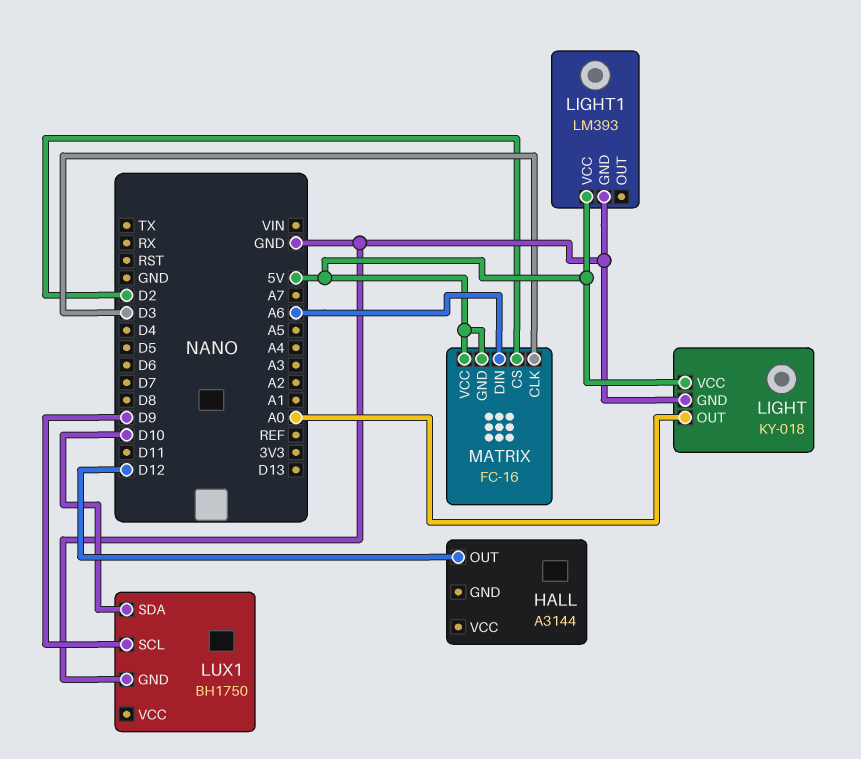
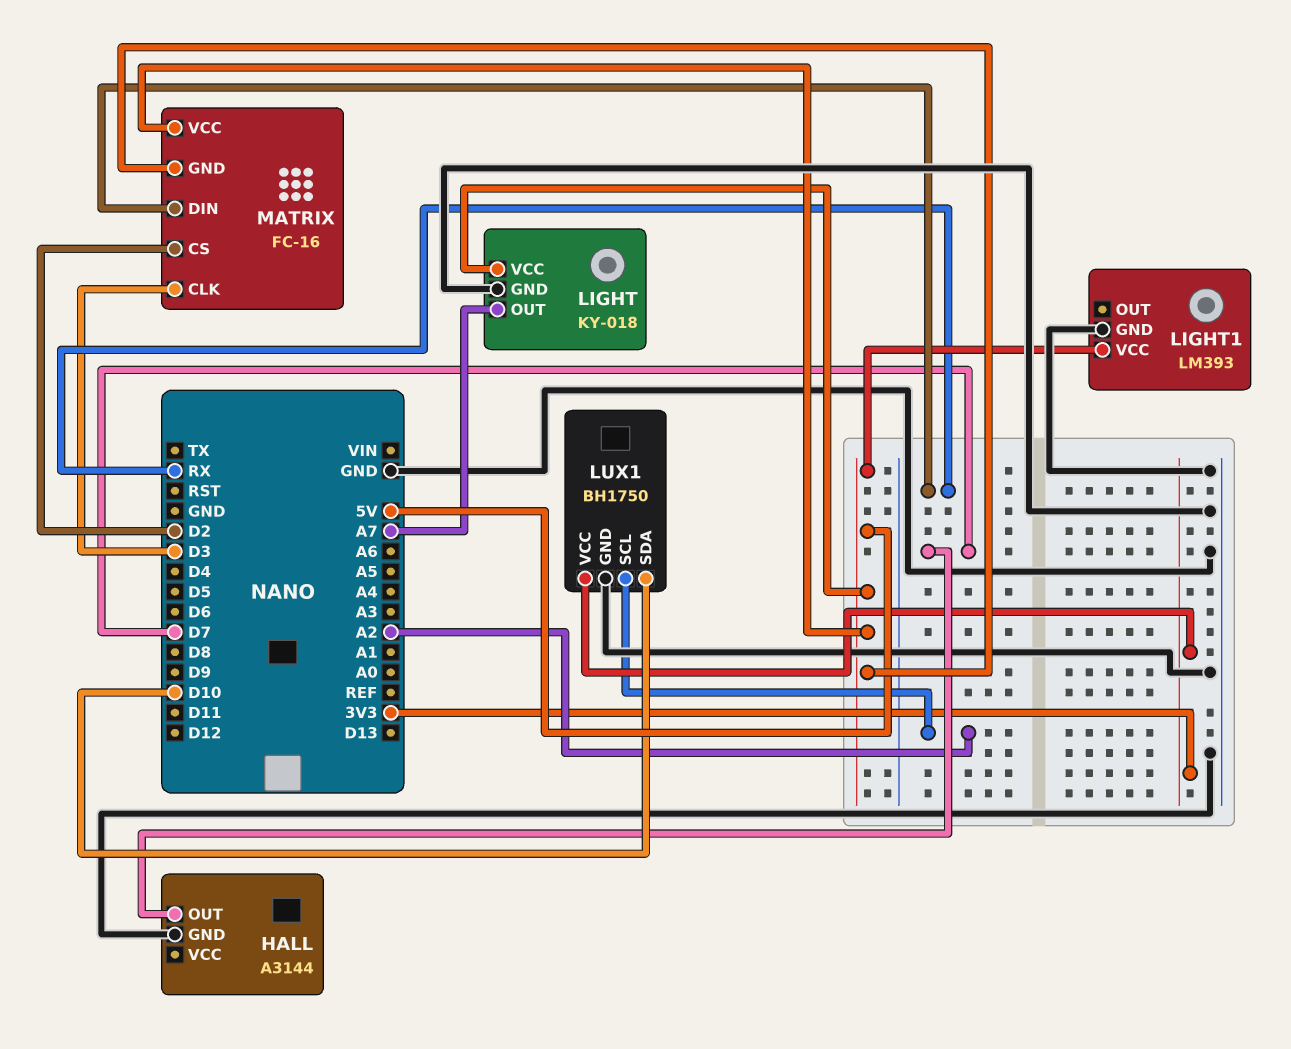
HALL pin GND: none -> GND
HALL pin OUT: D12 -> D7
LIGHT pin OUT: A0 -> A7
LUX1 pin SCL: D9 -> A2
LUX1 pin VCC: none -> 3V3
MATRIX pin DIN: A6 -> RX

